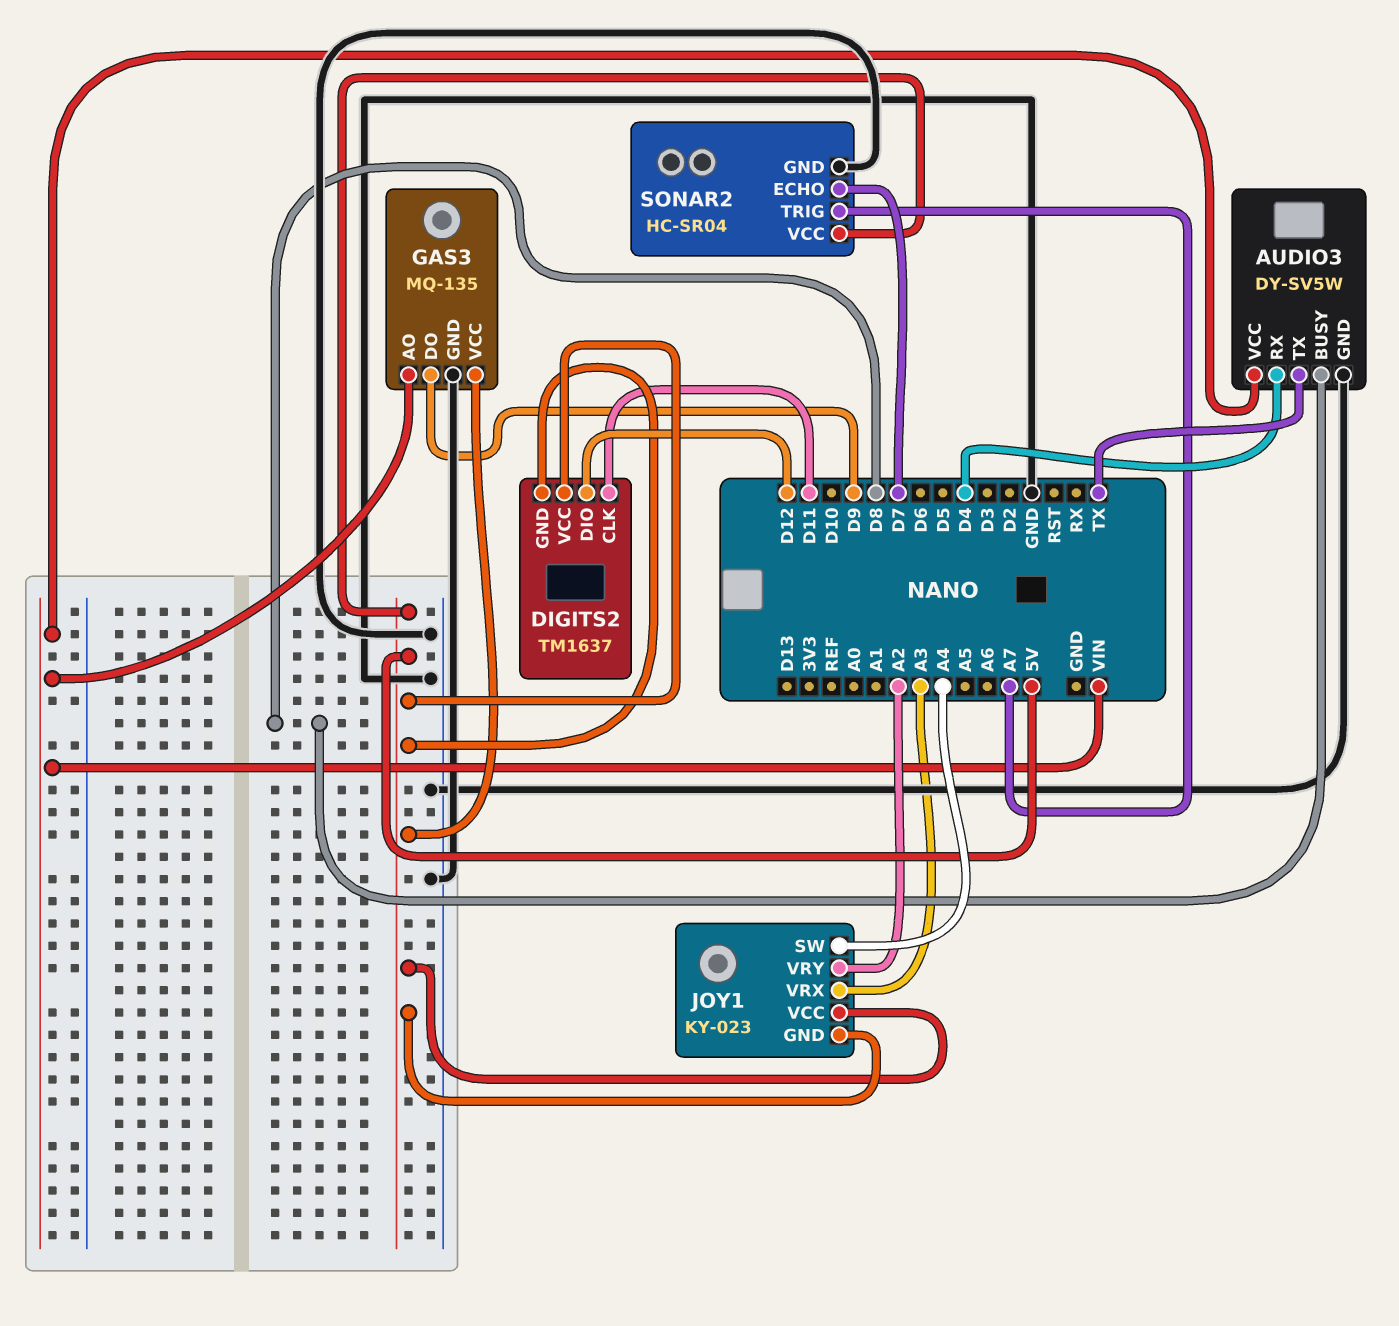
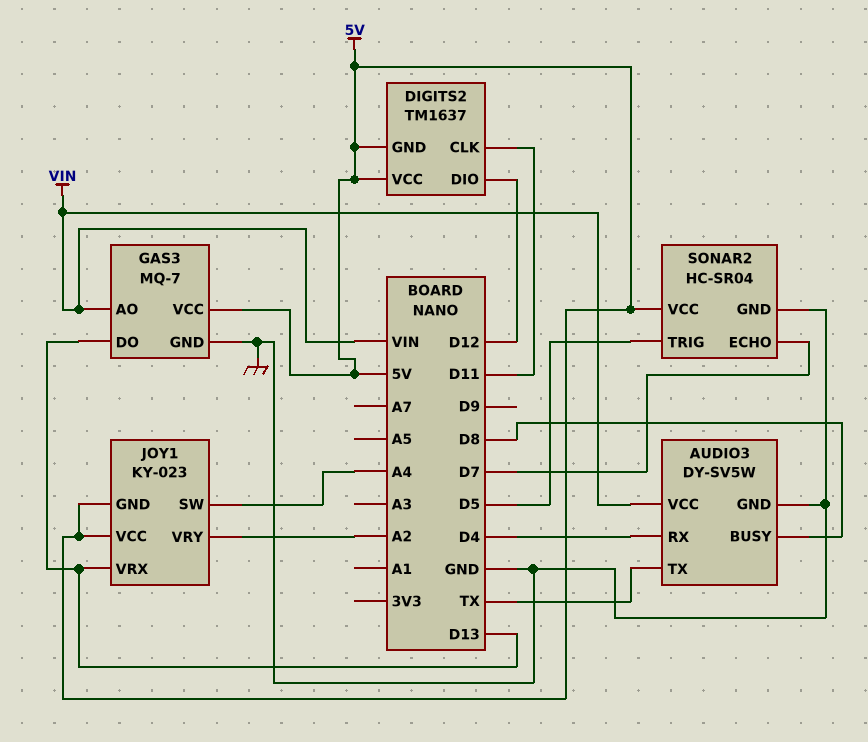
GAS3: MQ-135 -> MQ-7
GAS3 pin DO: D9 -> D13
JOY1 pin VRX: A3 -> D13
SONAR2 pin TRIG: A7 -> D5

